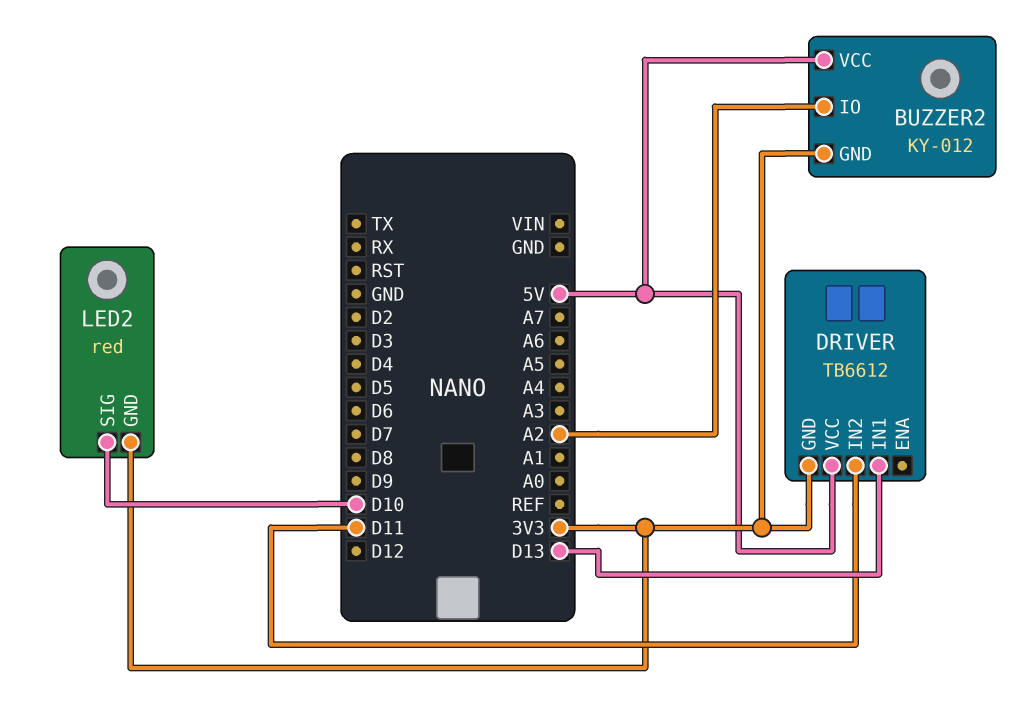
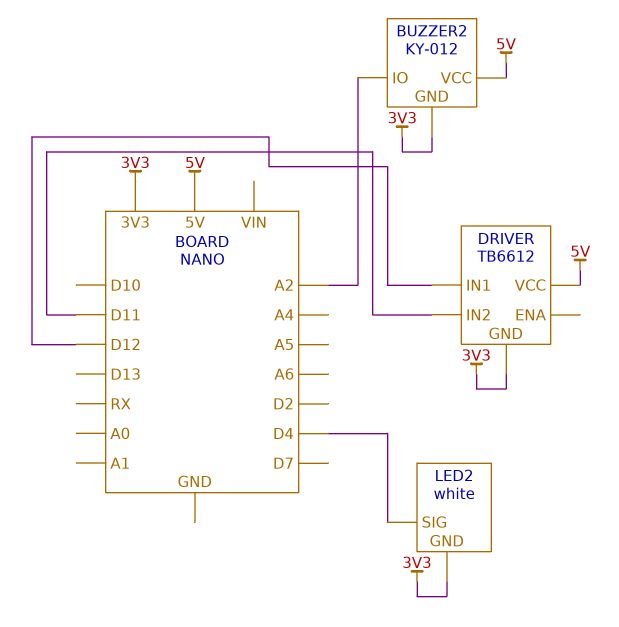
DRIVER pin IN1: D13 -> D12
LED2: red -> white
LED2 pin SIG: D10 -> D4

